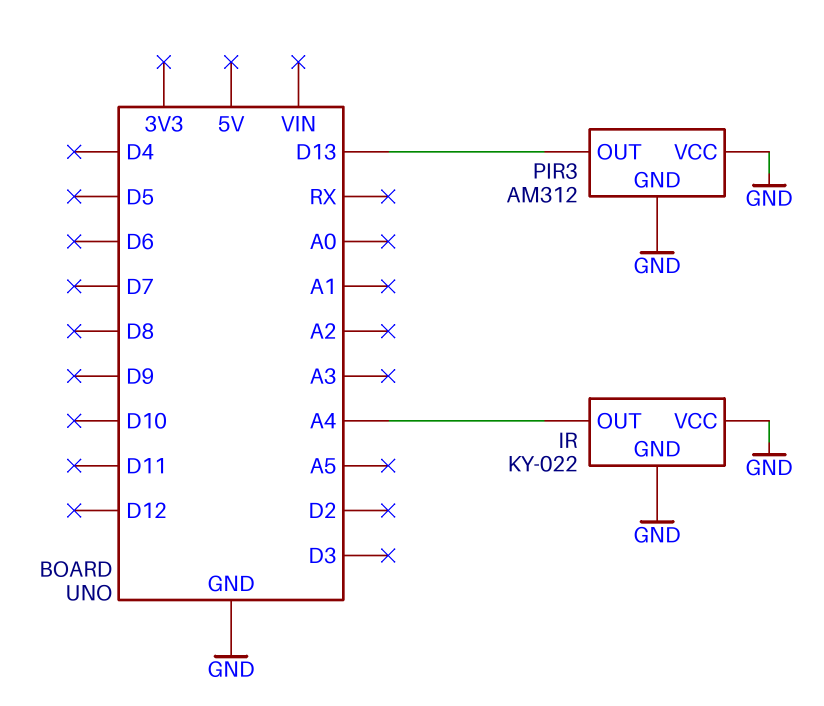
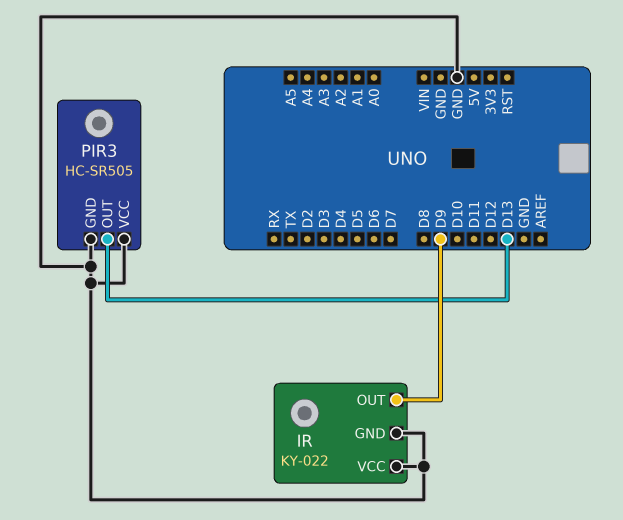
IR pin OUT: A4 -> D9
PIR3: AM312 -> HC-SR505

